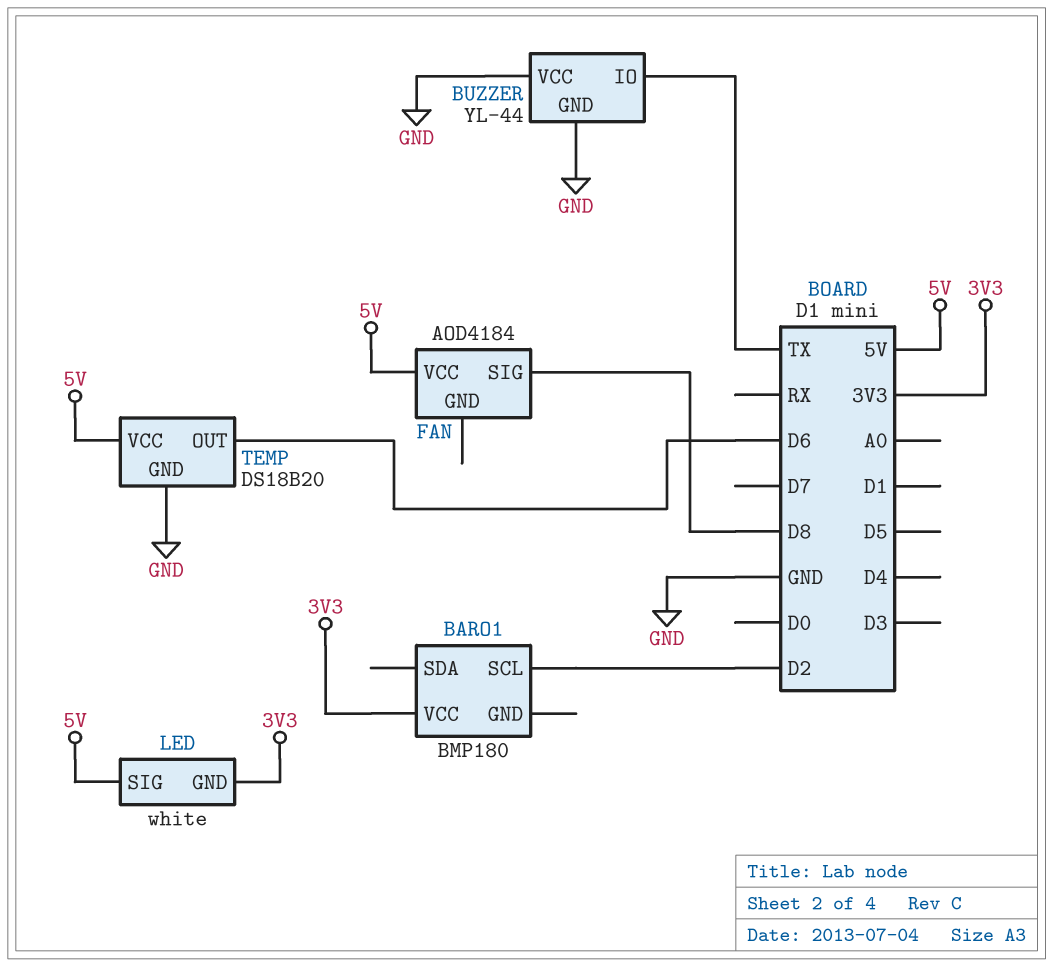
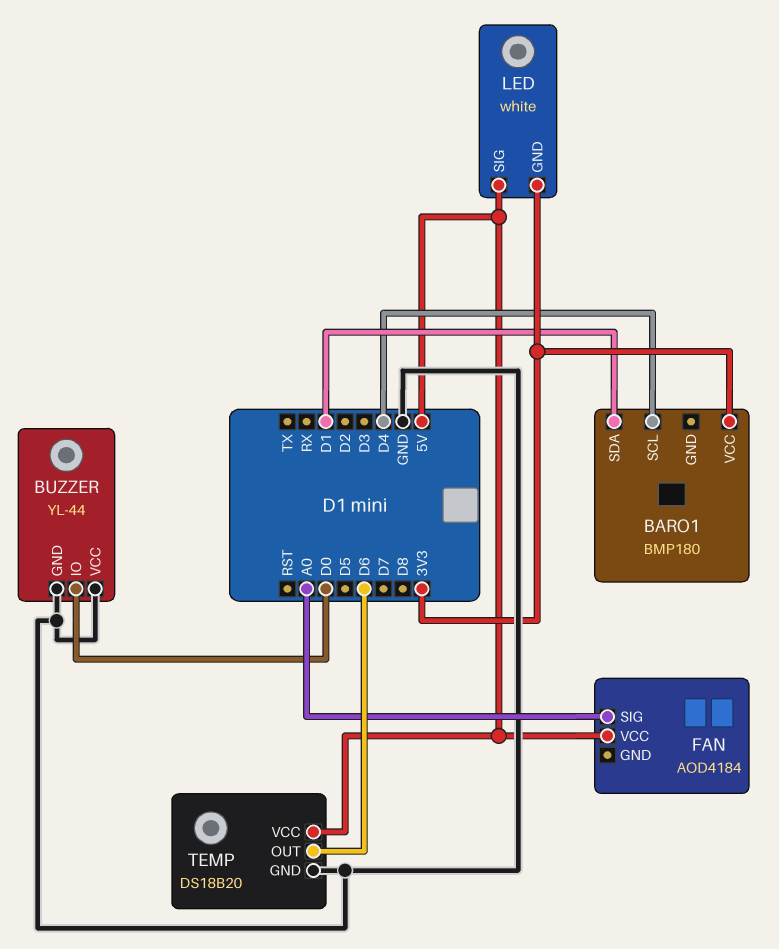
BARO1 pin SCL: D2 -> D4
BARO1 pin SDA: none -> D1
BUZZER pin IO: TX -> D0
FAN pin SIG: D8 -> A0

